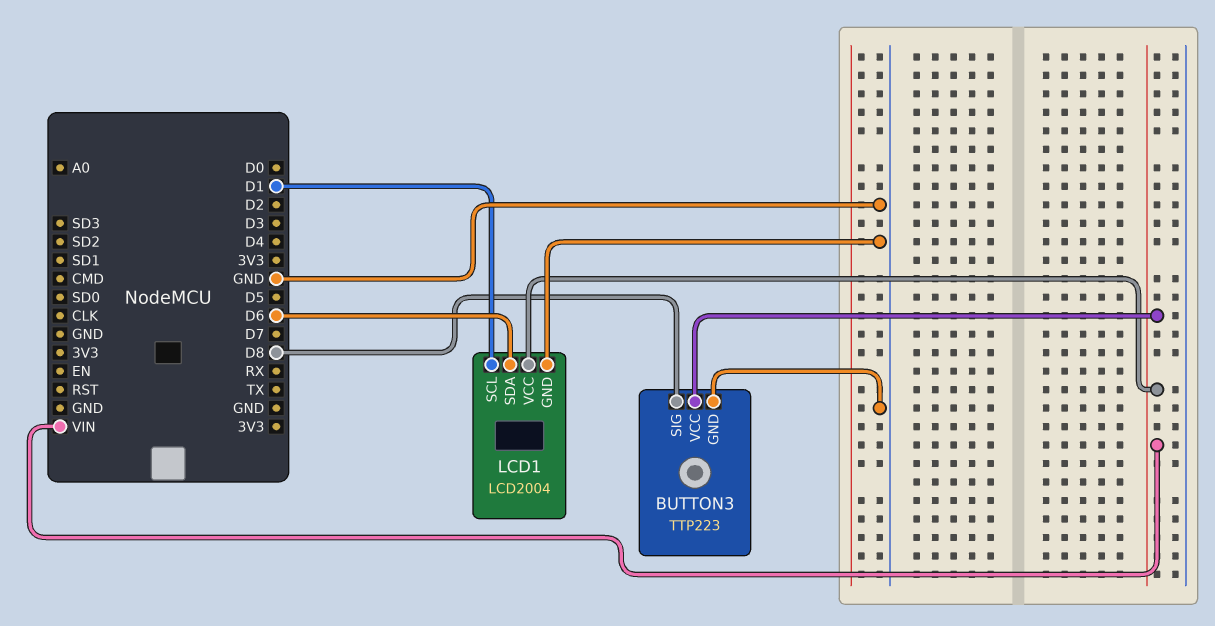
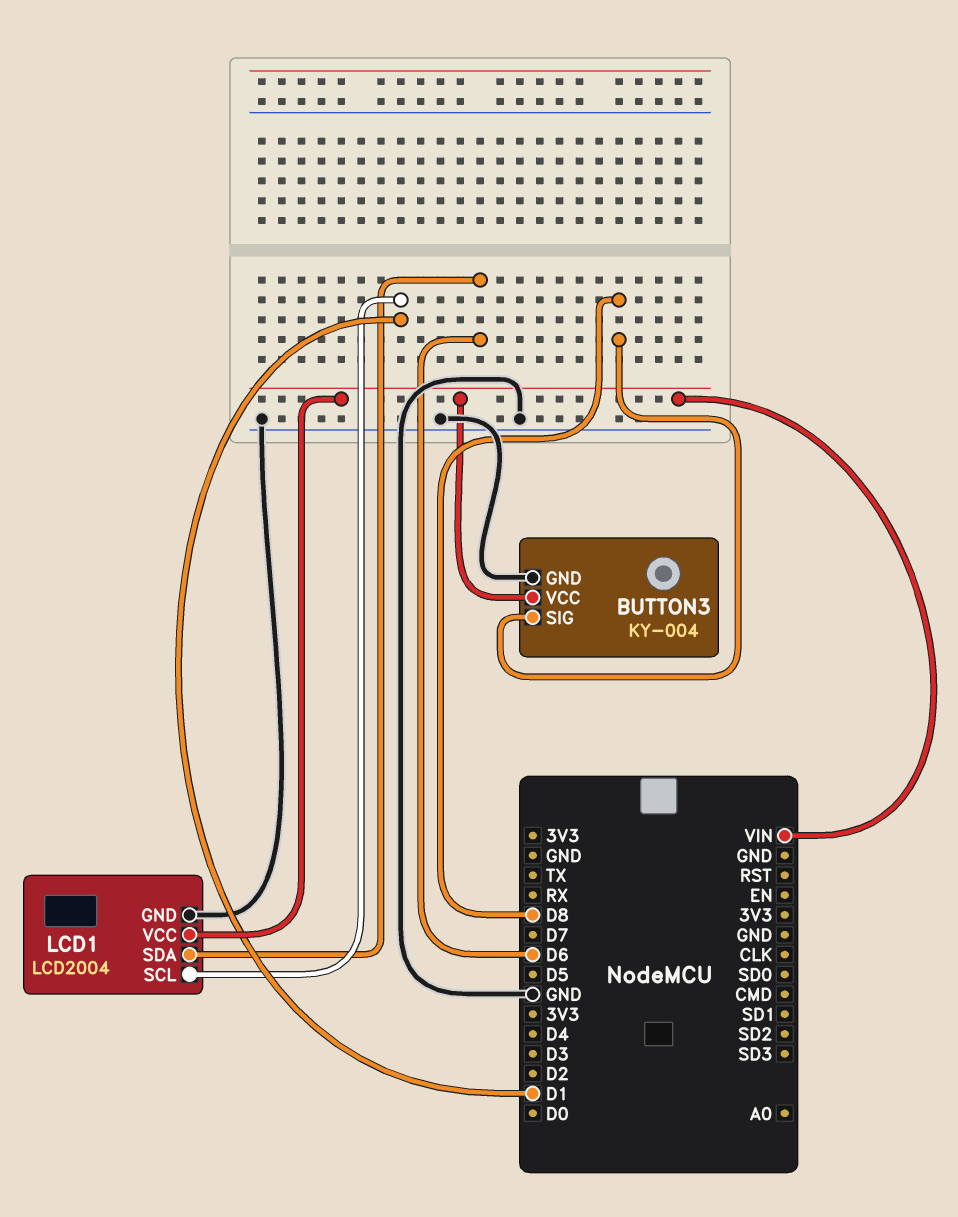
BUTTON3: TTP223 -> KY-004

